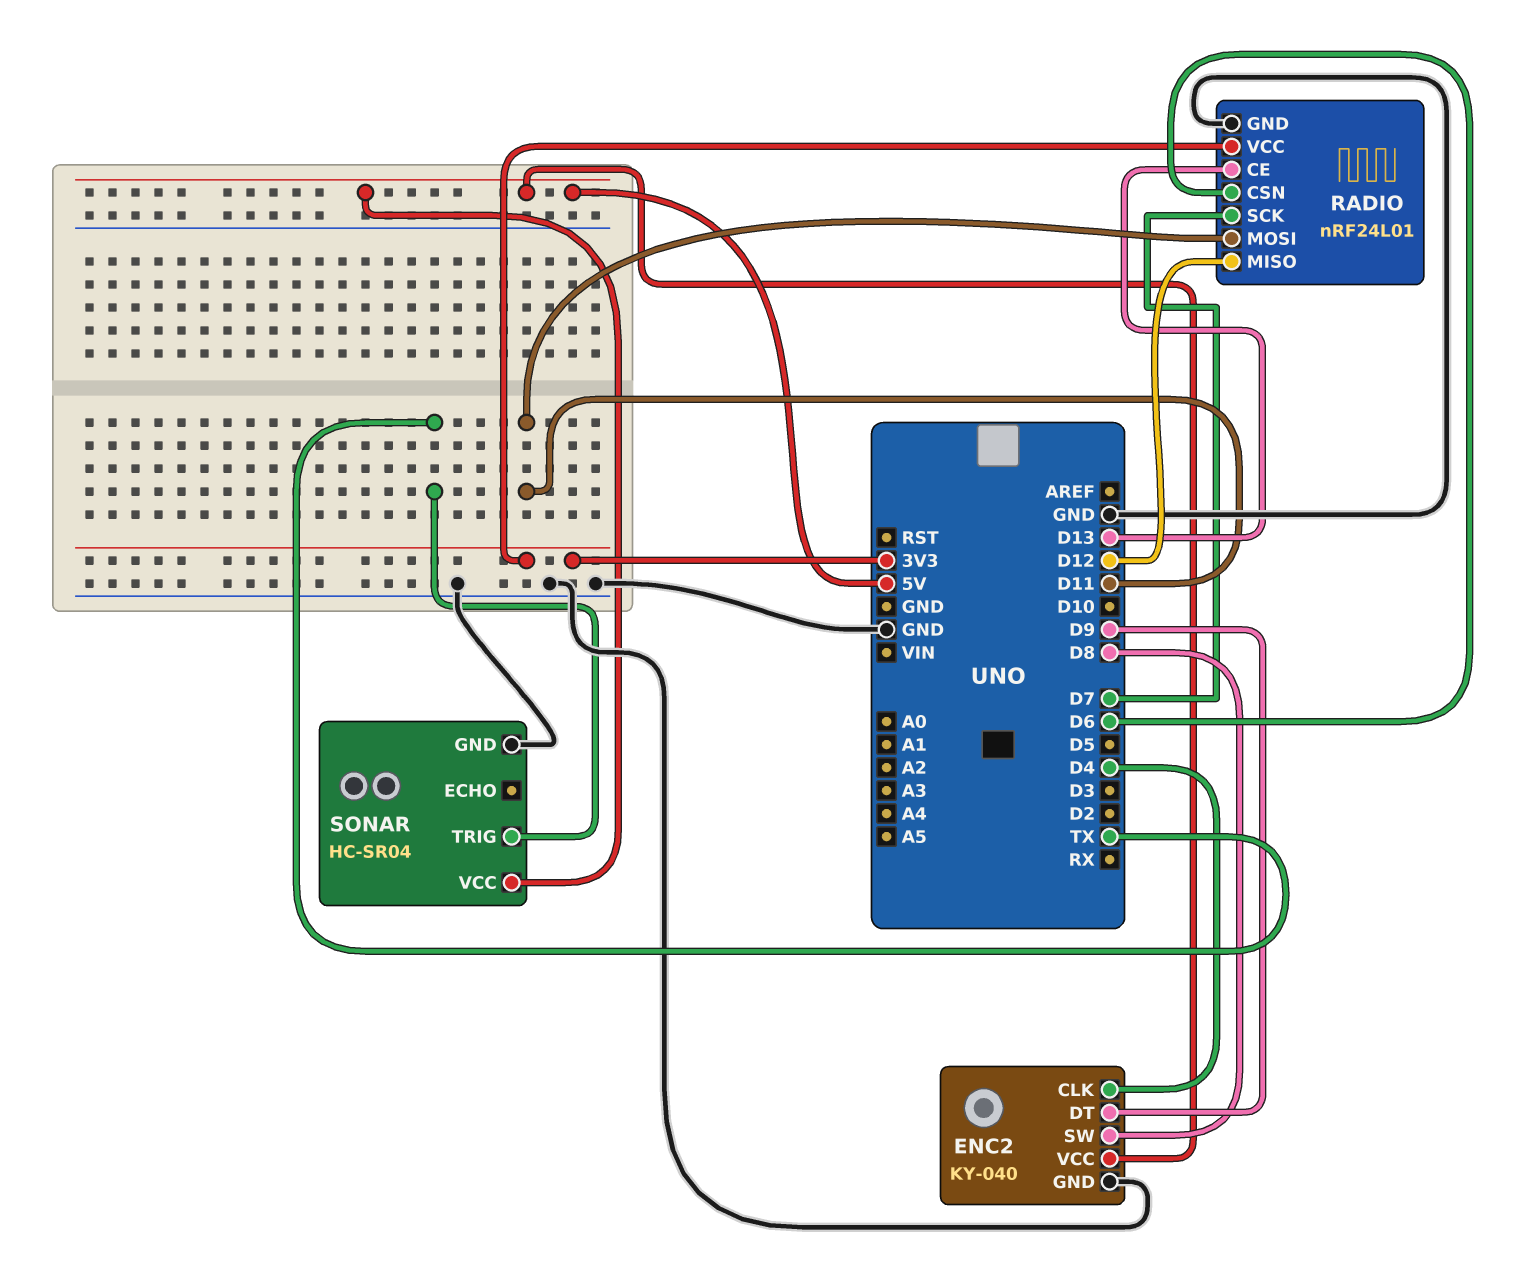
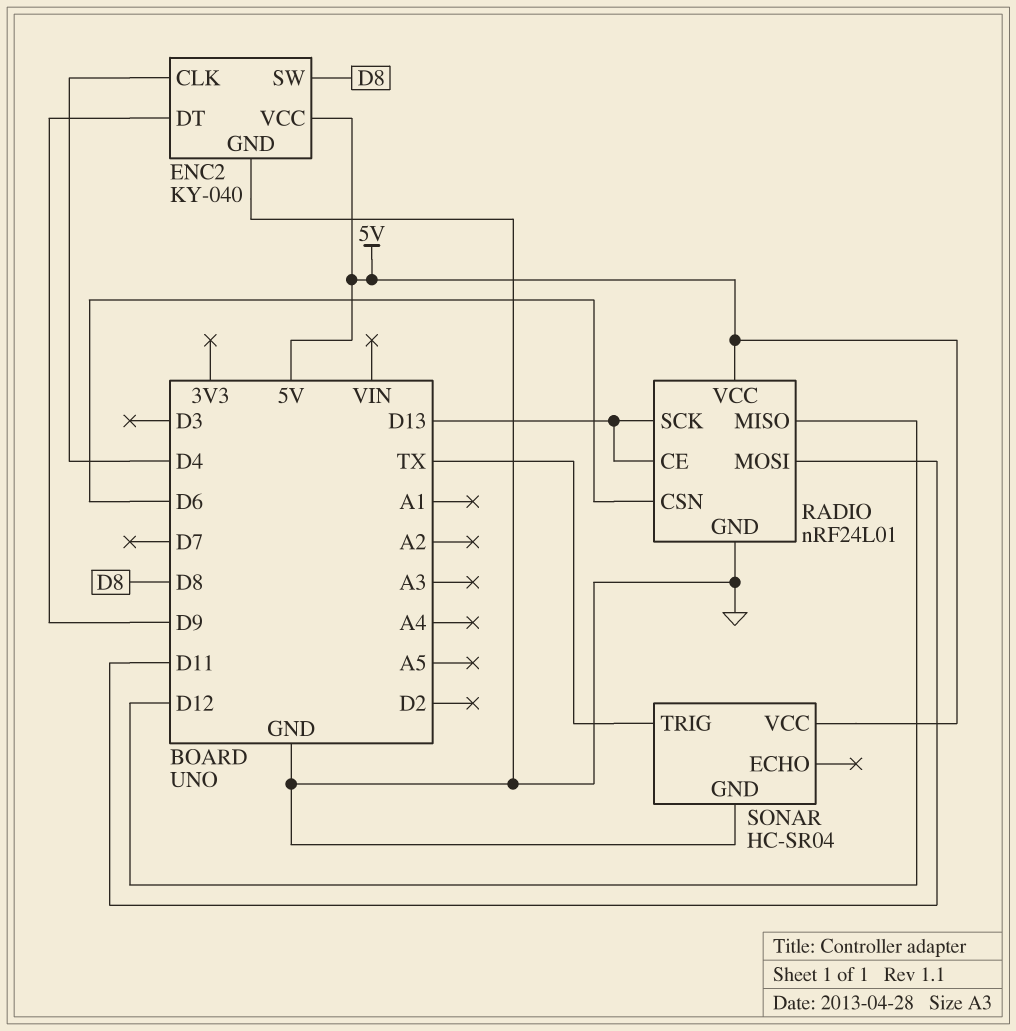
RADIO pin SCK: D7 -> D13
RADIO pin VCC: 3V3 -> 5V

